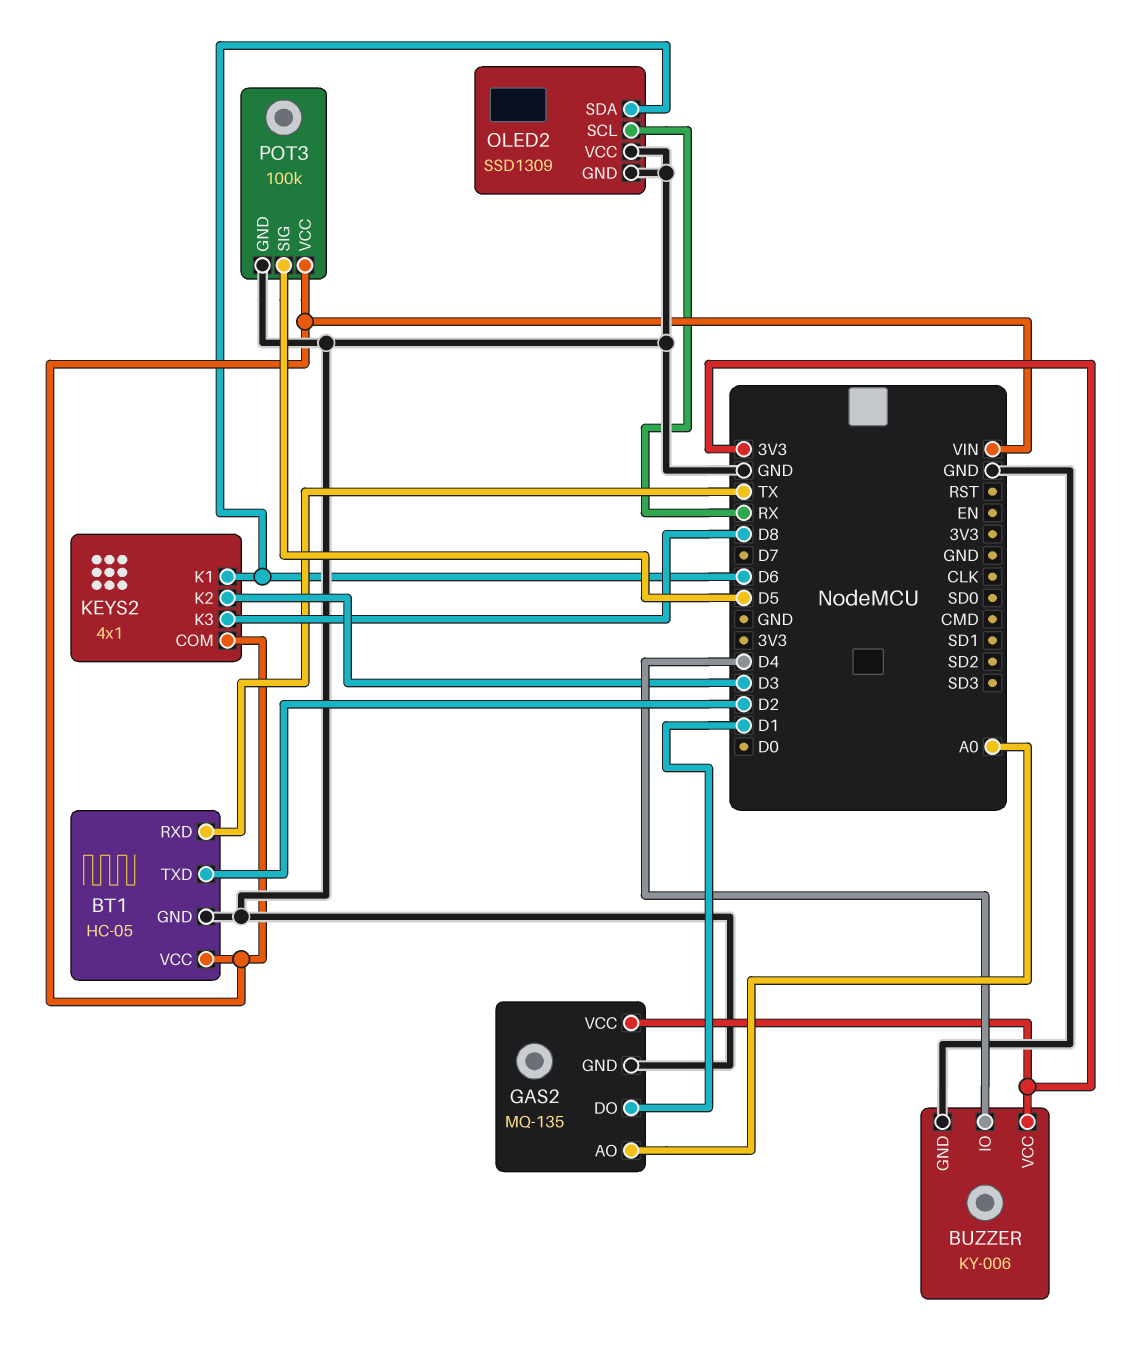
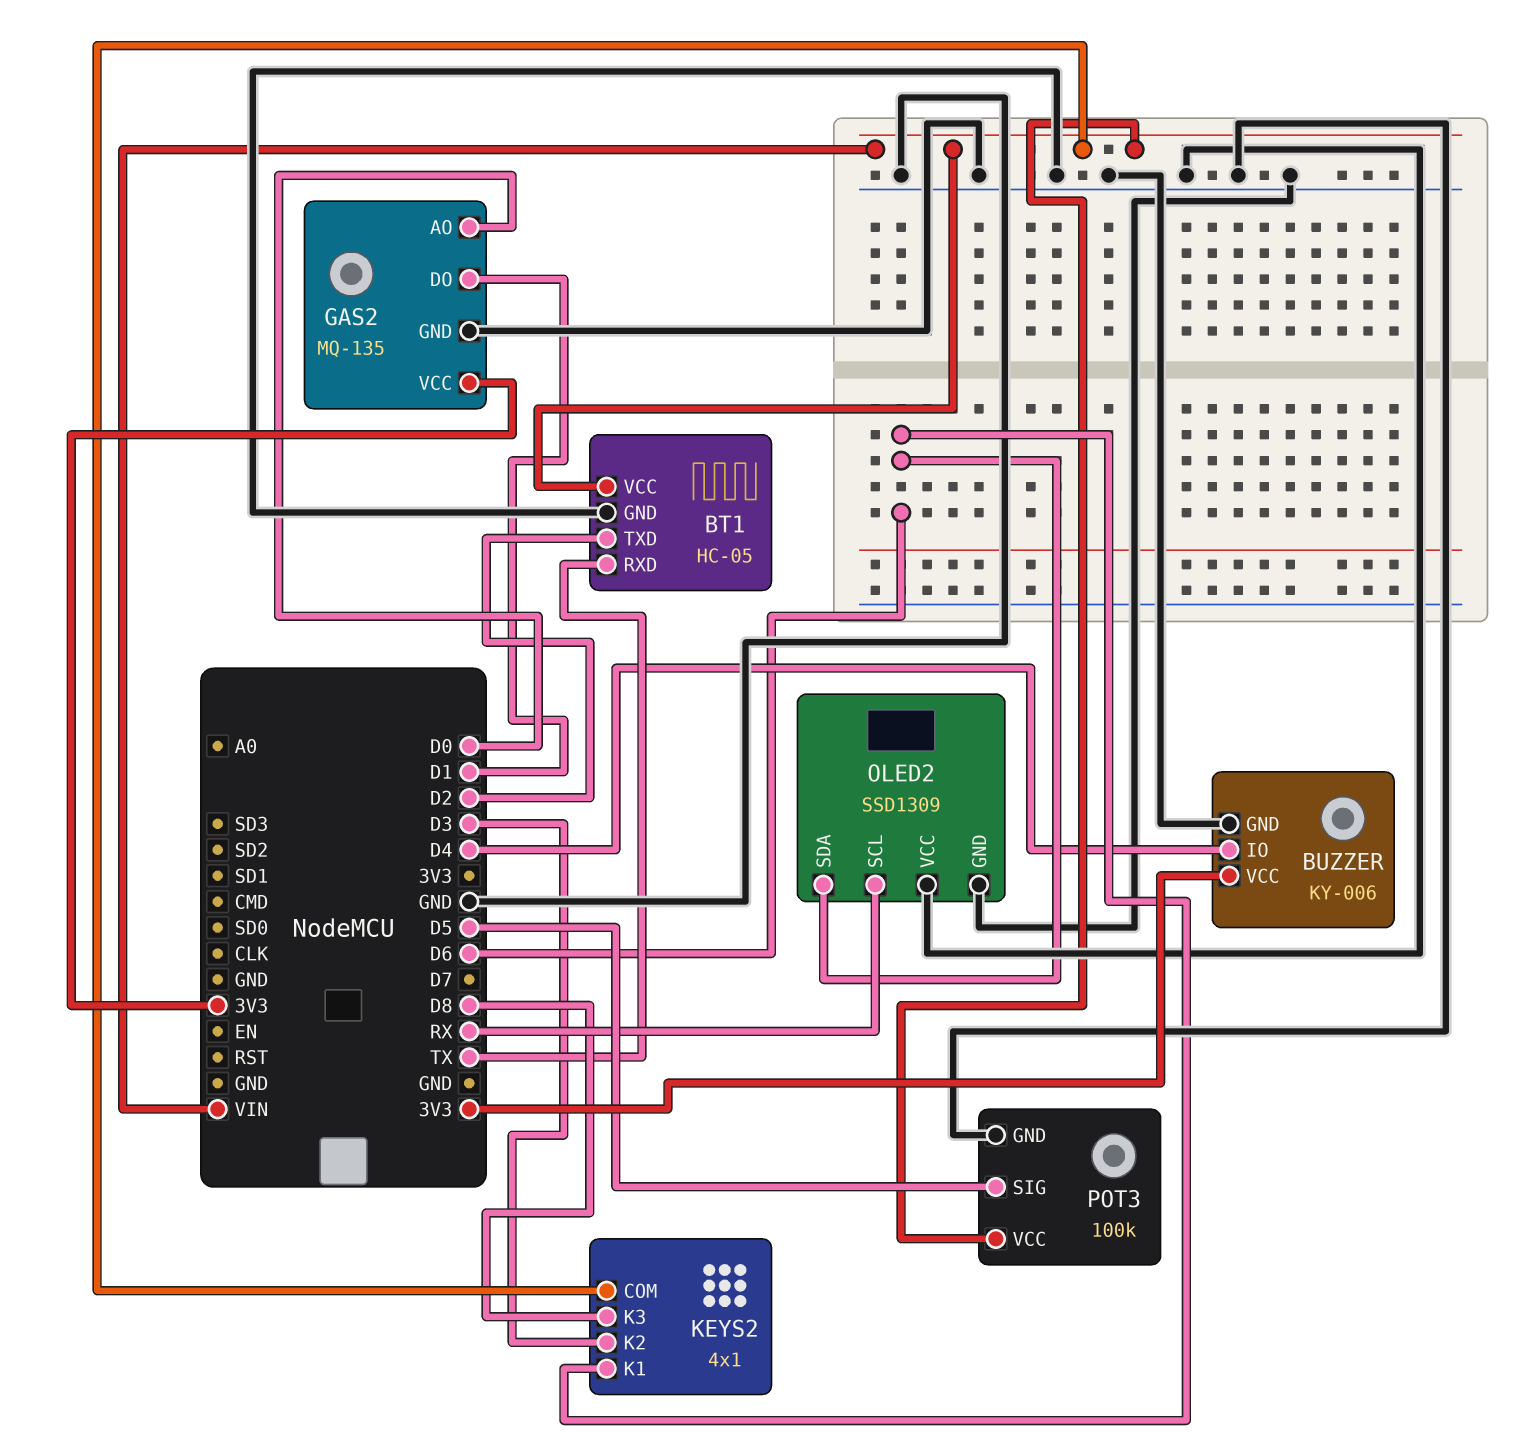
GAS2 pin AO: A0 -> D0

